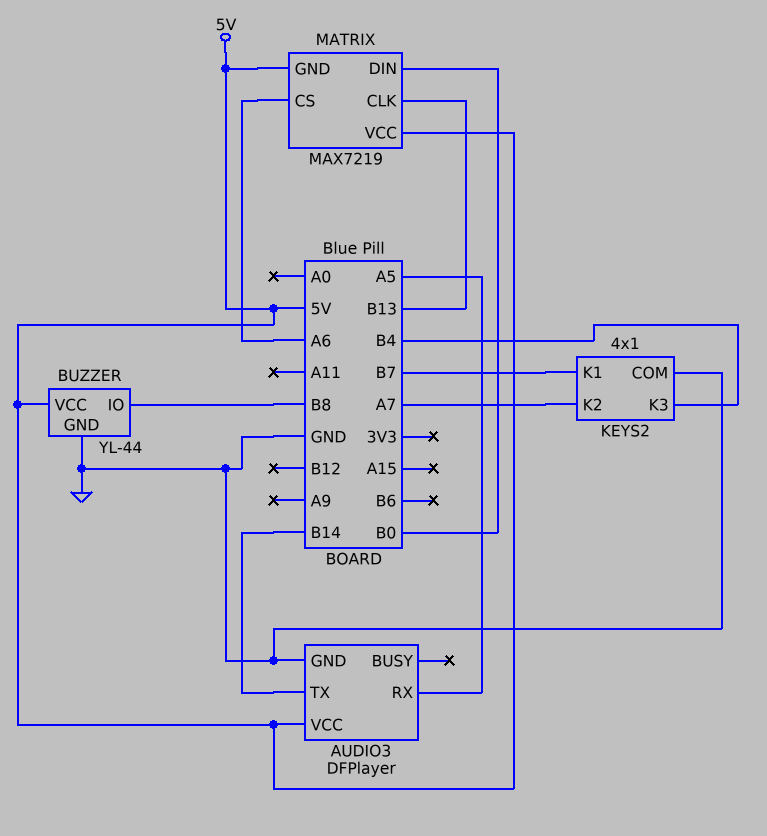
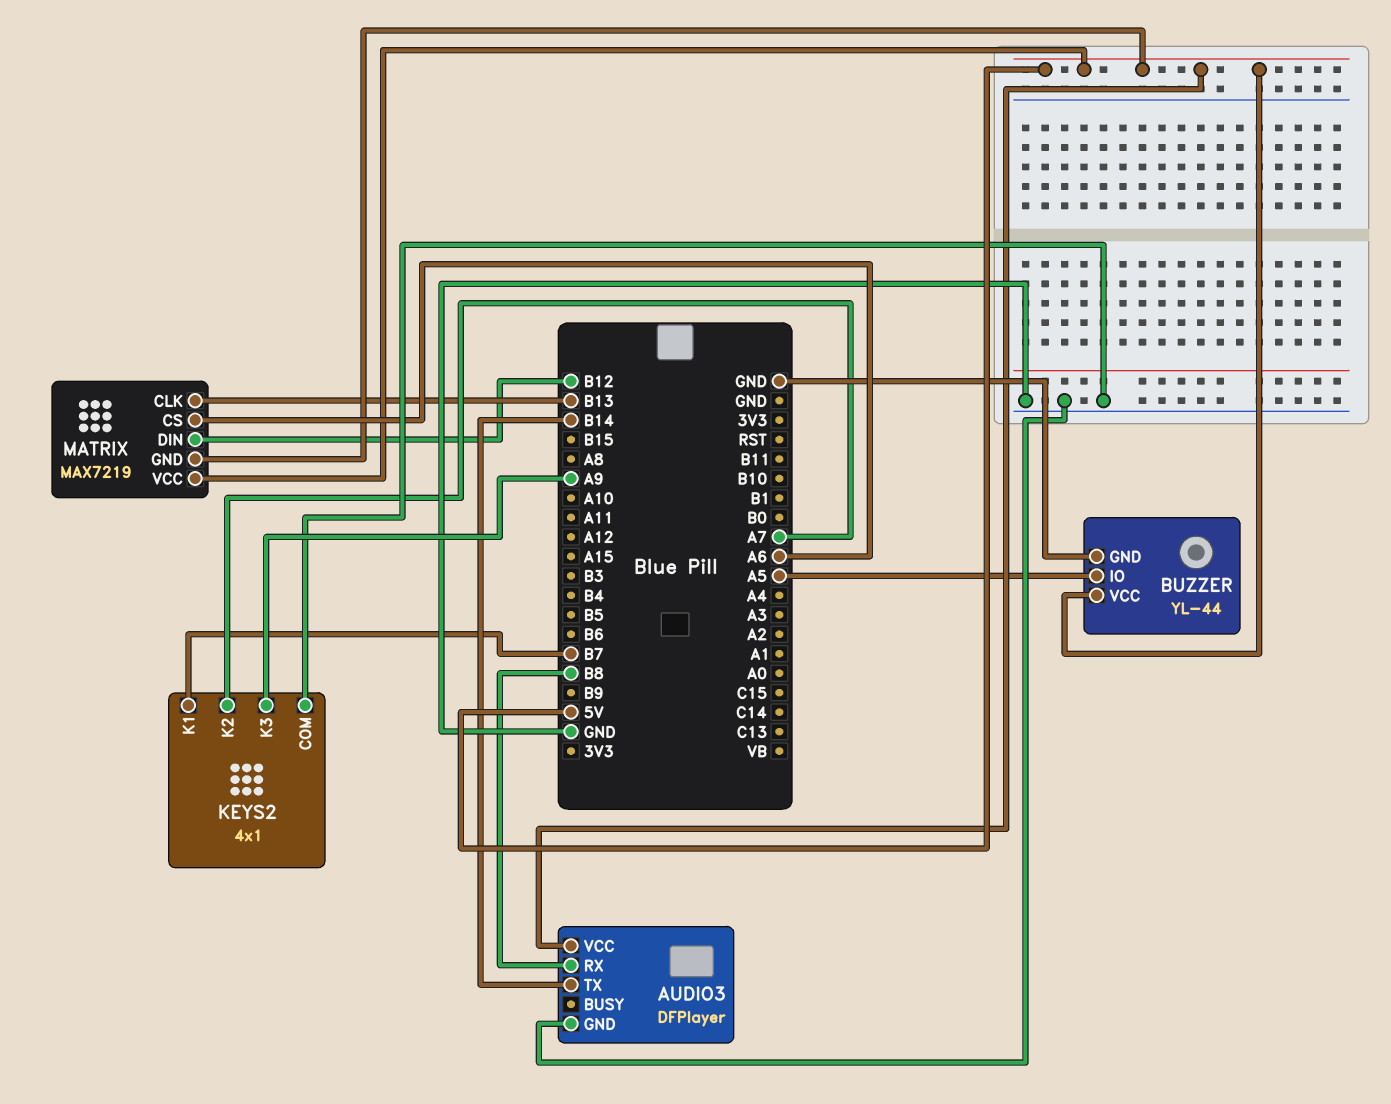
AUDIO3 pin RX: A5 -> B8
BUZZER pin IO: B8 -> A5
KEYS2 pin K3: B4 -> A9
MATRIX pin DIN: B0 -> B12

